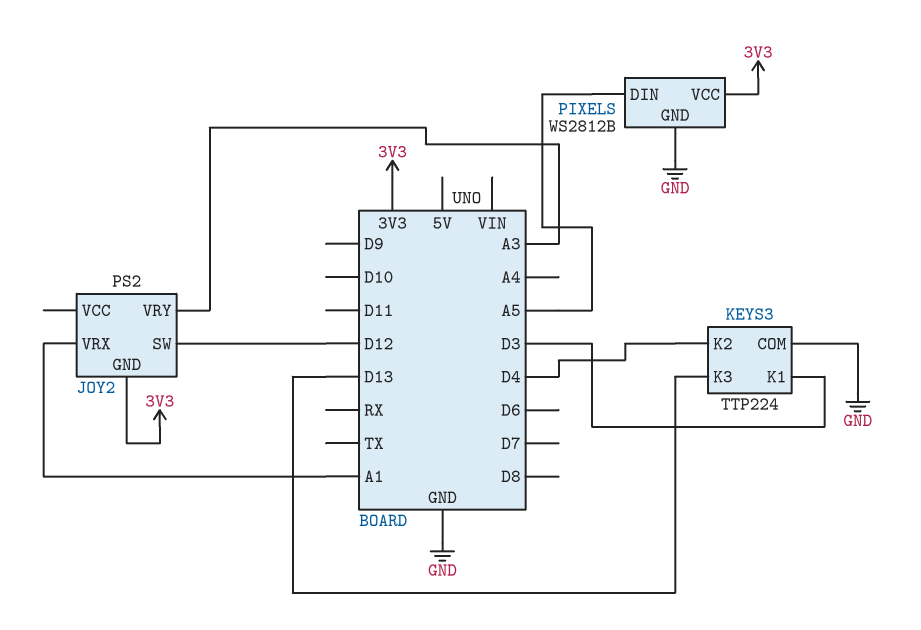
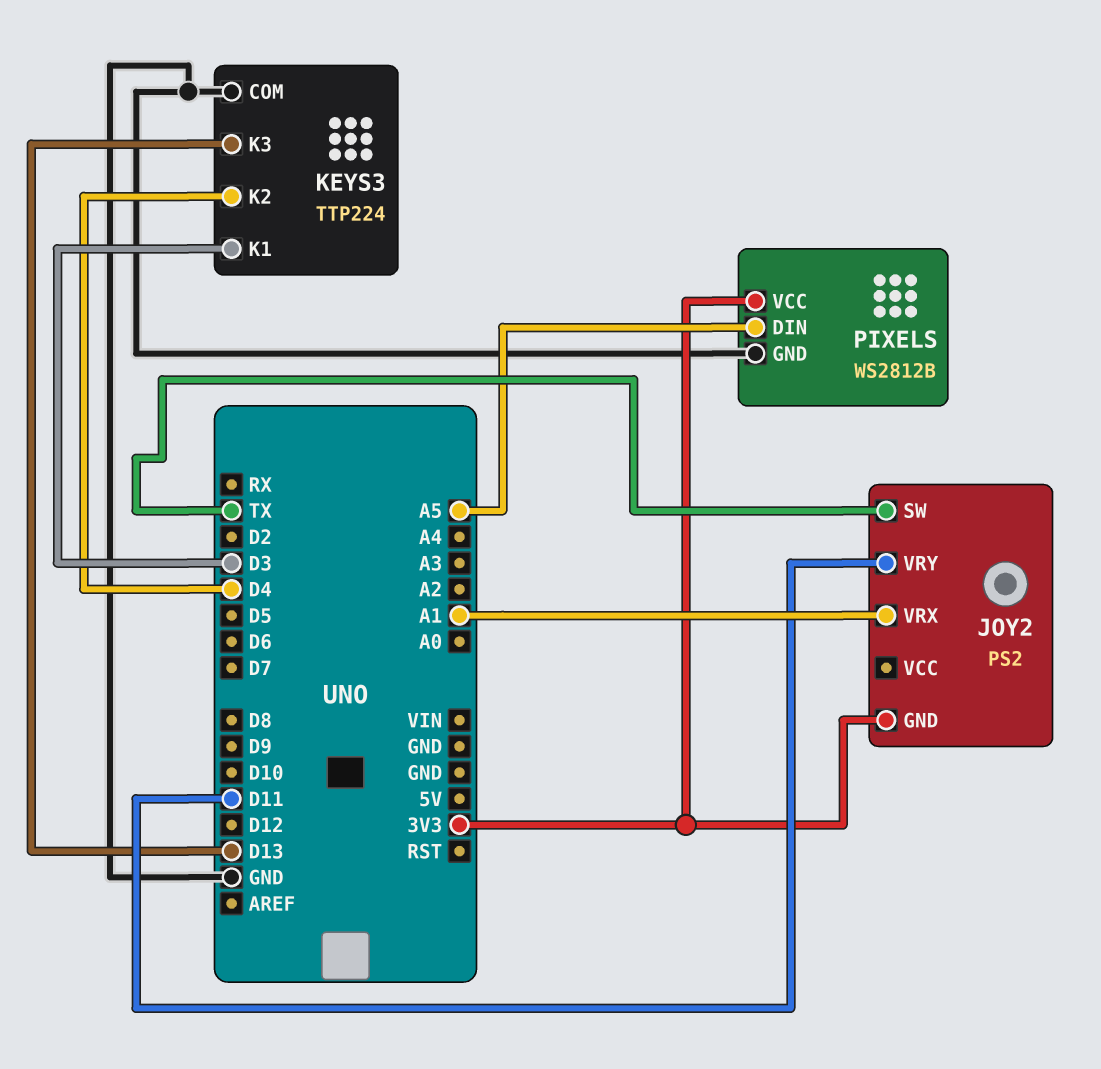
JOY2 pin SW: D12 -> TX
JOY2 pin VRY: A3 -> D11

